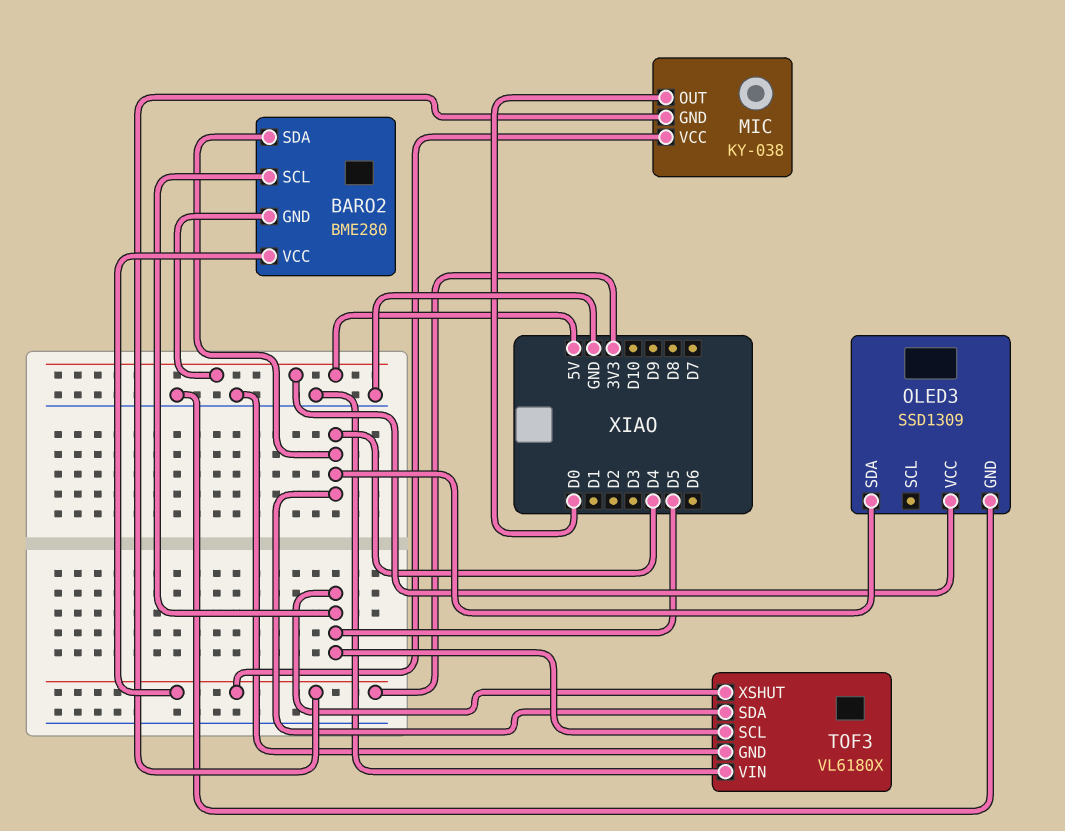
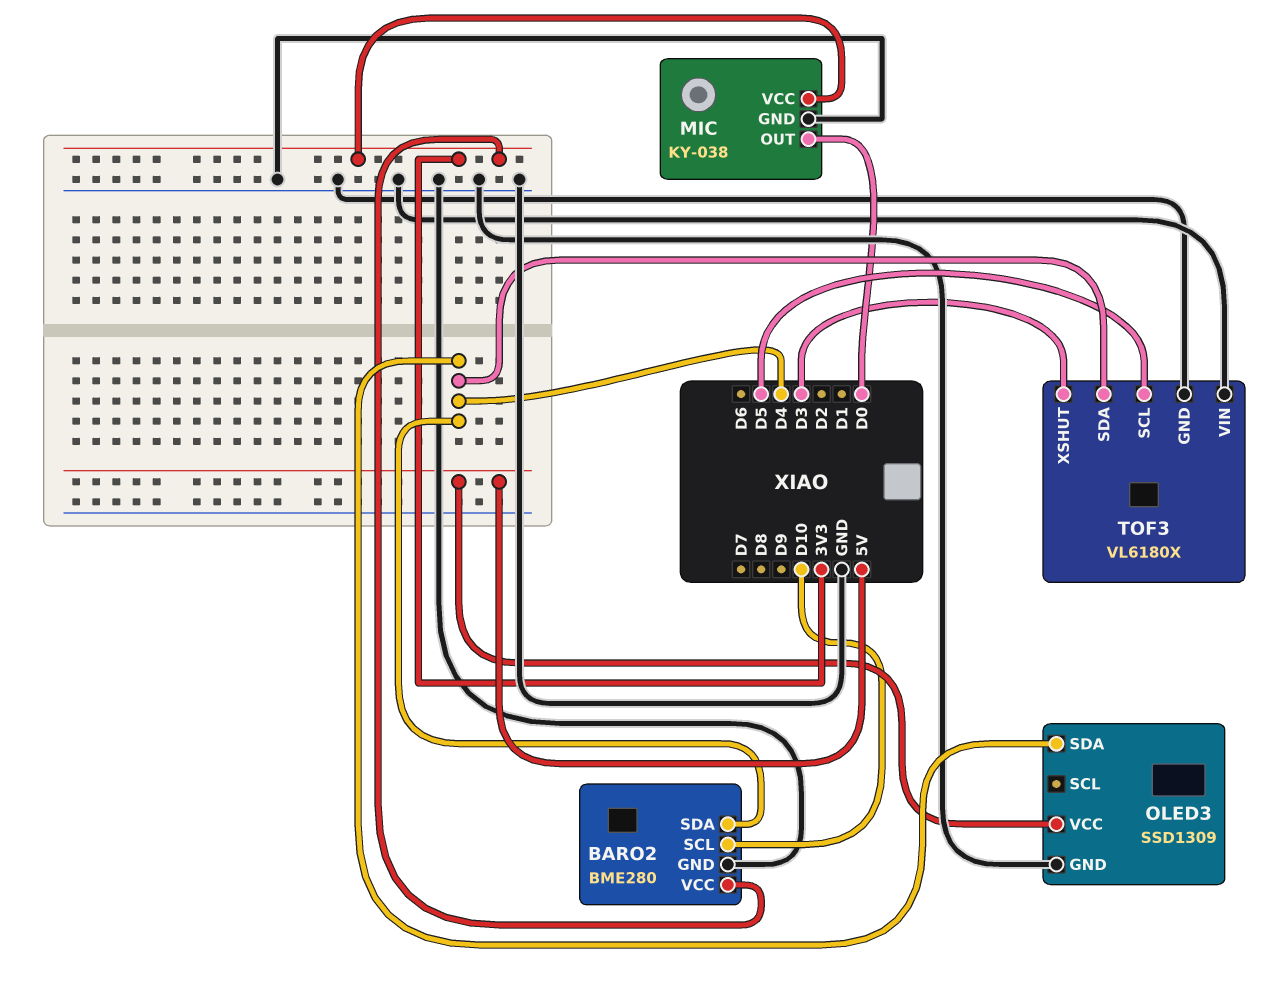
BARO2 pin GND: 5V -> GND
BARO2 pin SCL: D5 -> D10
MIC pin GND: 3V3 -> GND
TOF3 pin XSHUT: D5 -> D3

